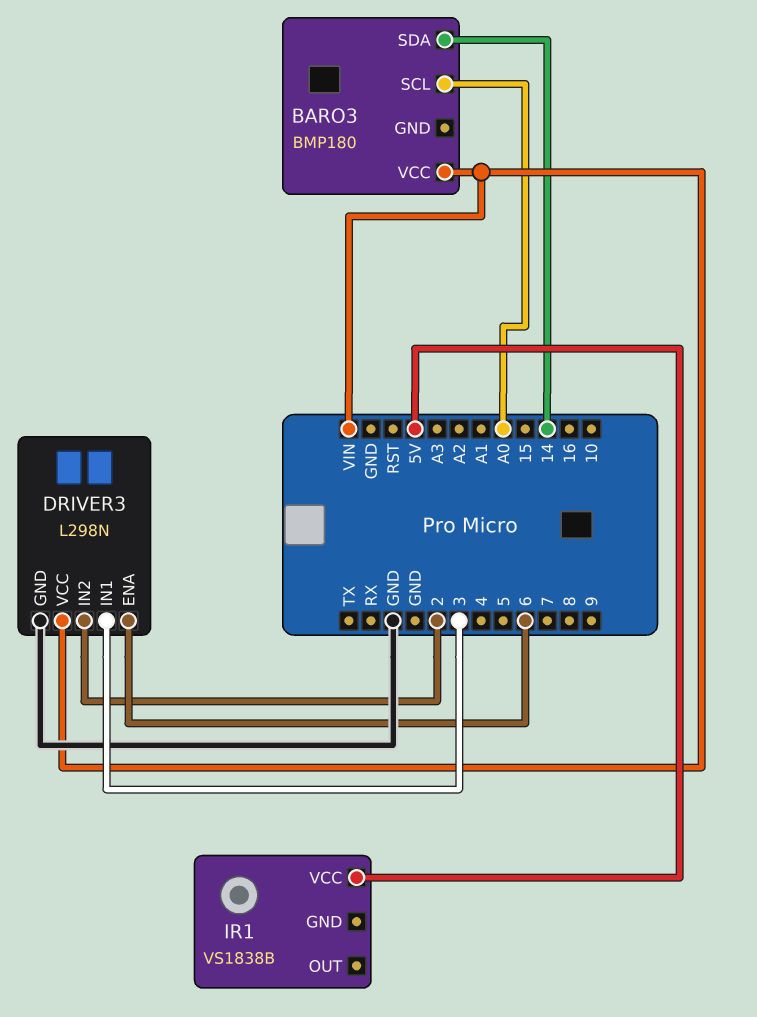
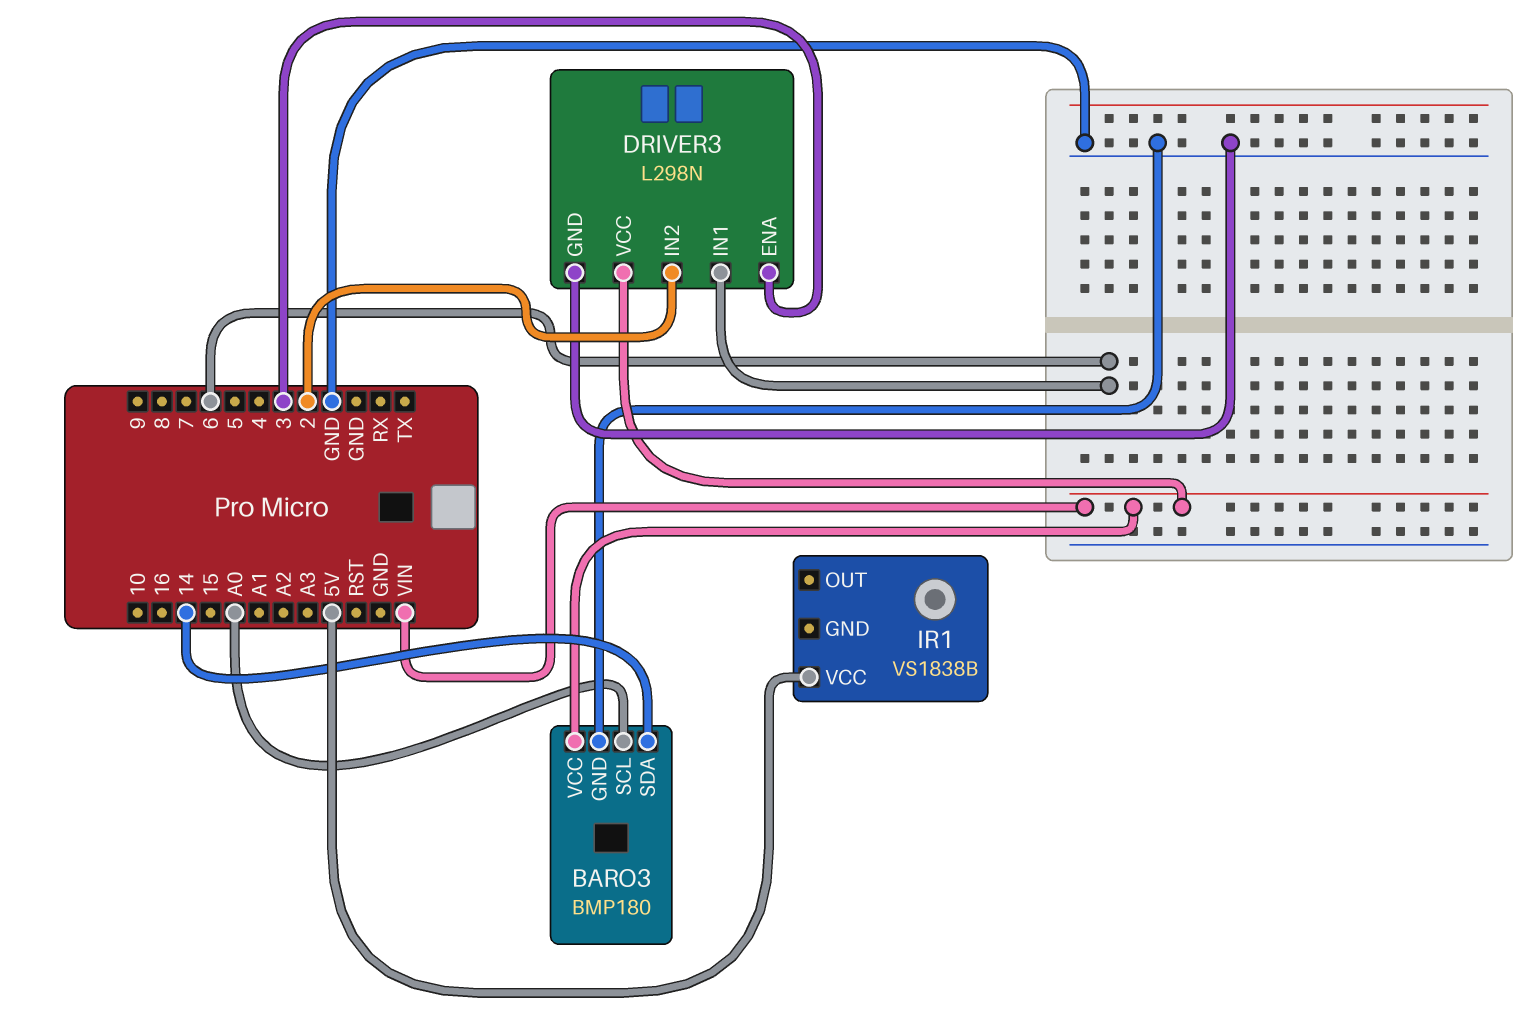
BARO3 pin GND: none -> GND
DRIVER3 pin ENA: 6 -> 3
DRIVER3 pin IN1: 3 -> 6

